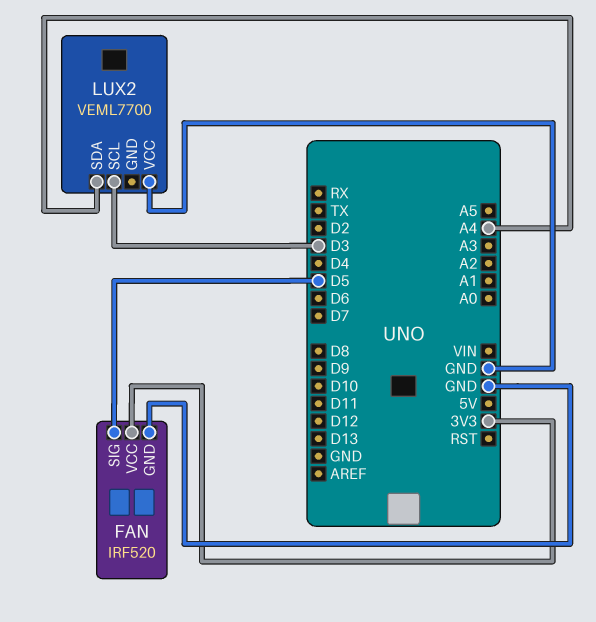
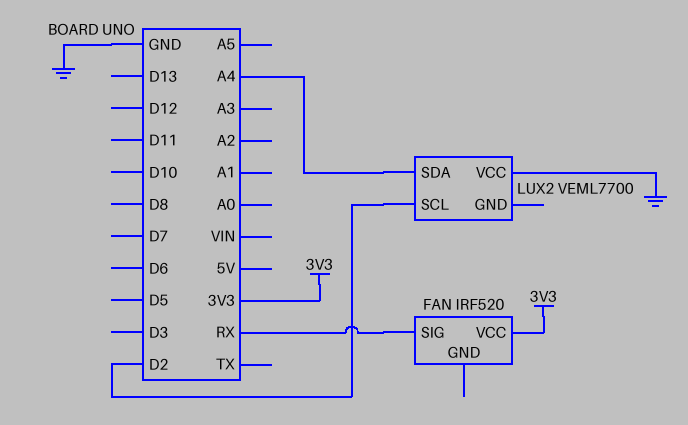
FAN pin GND: GND -> none
FAN pin SIG: D5 -> RX
LUX2 pin SCL: D3 -> D2

